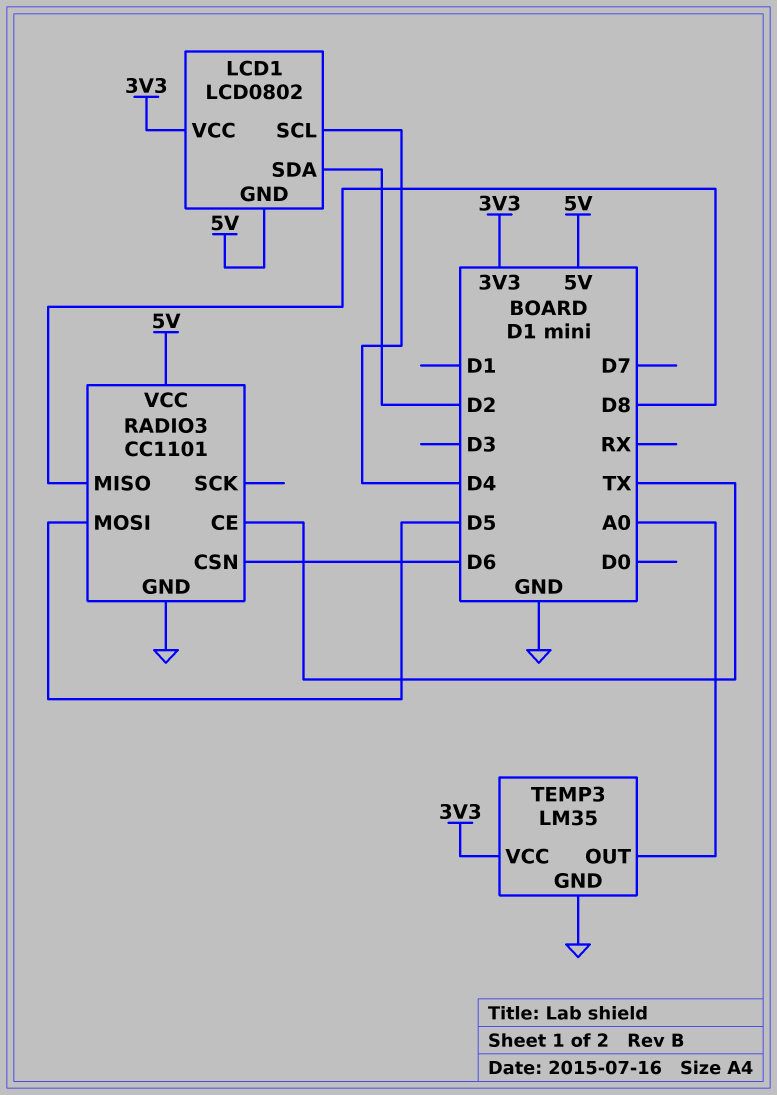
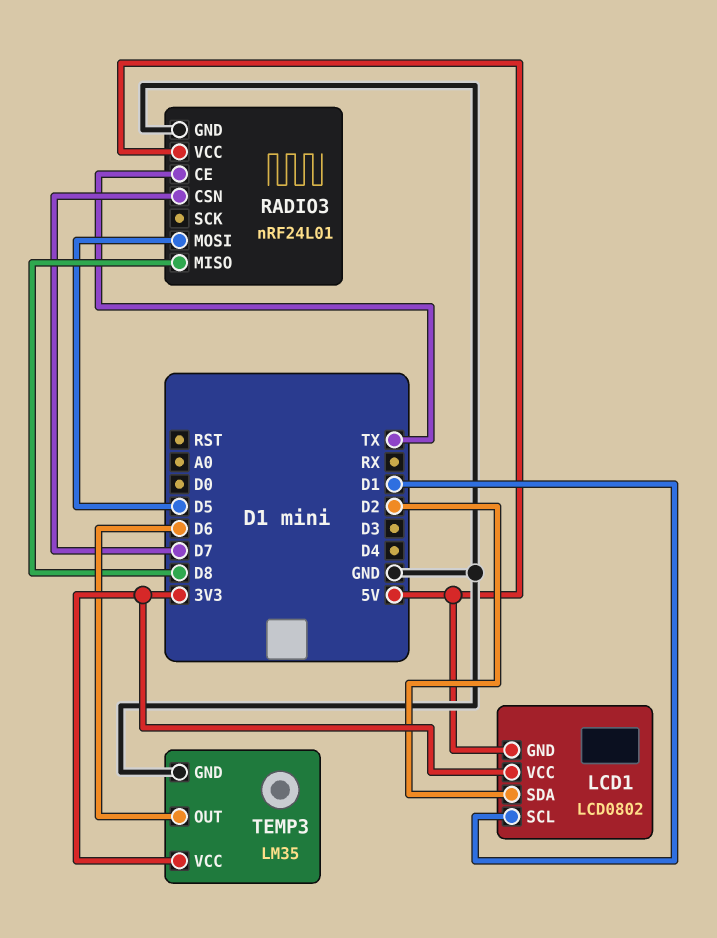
LCD1 pin SCL: D4 -> D1
RADIO3: CC1101 -> nRF24L01
RADIO3 pin CSN: D6 -> D7
TEMP3 pin OUT: A0 -> D6

